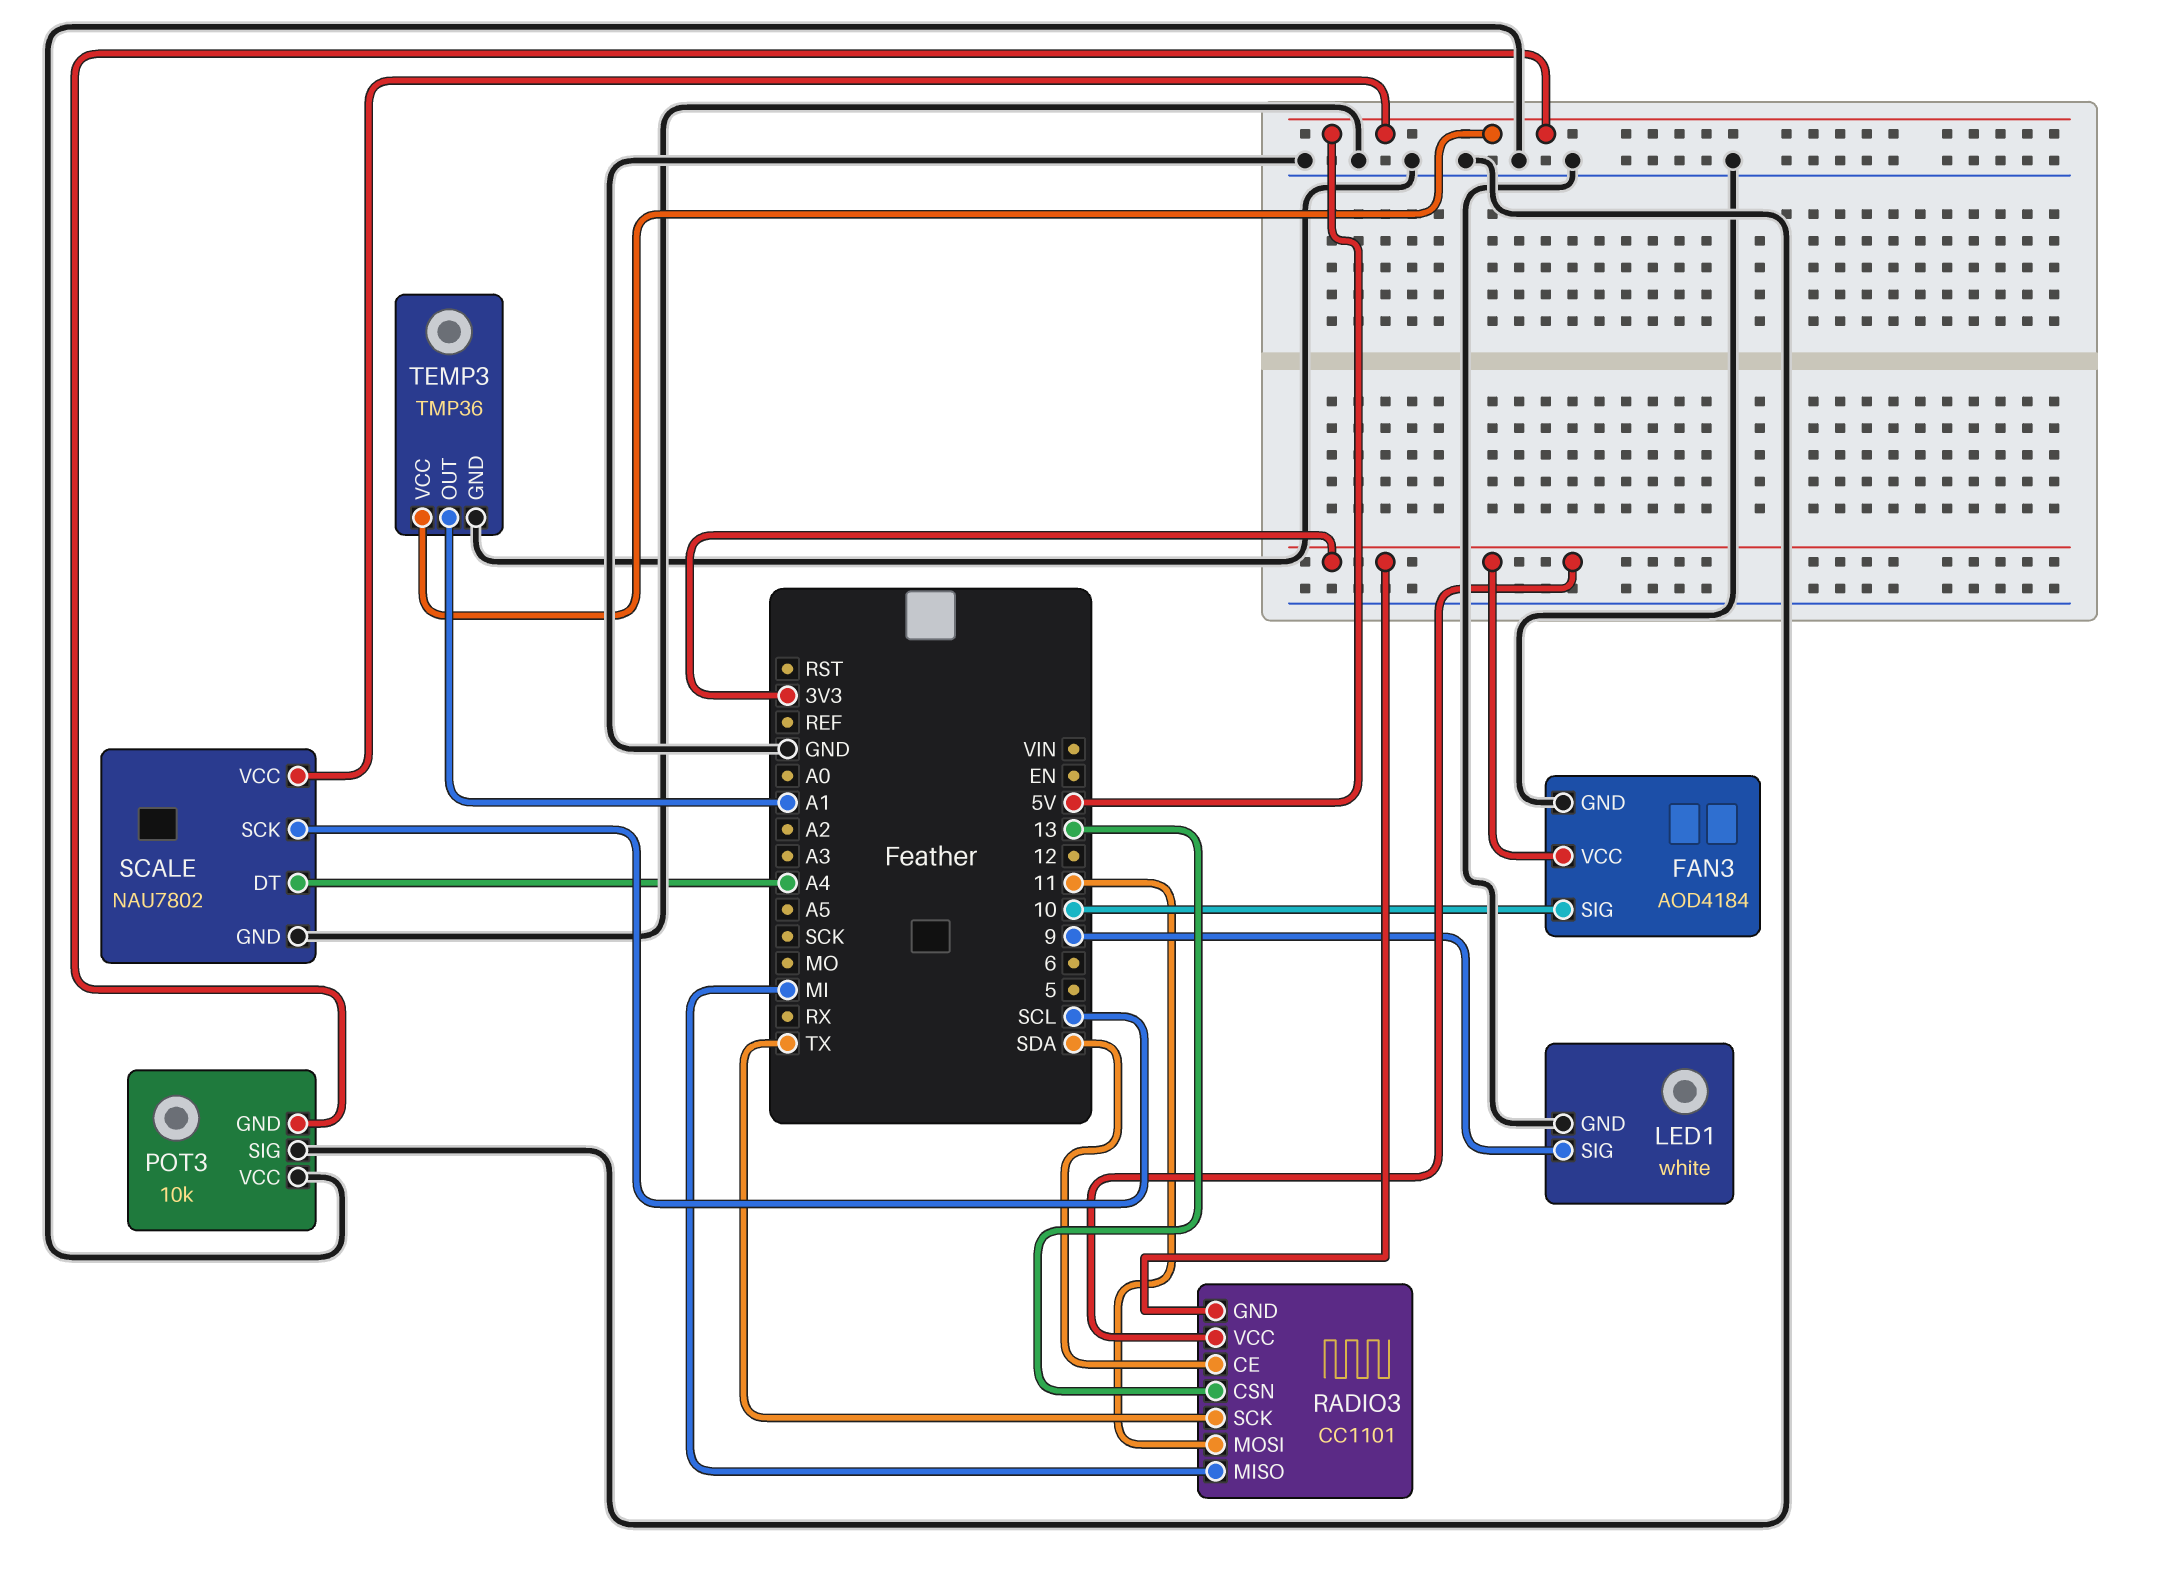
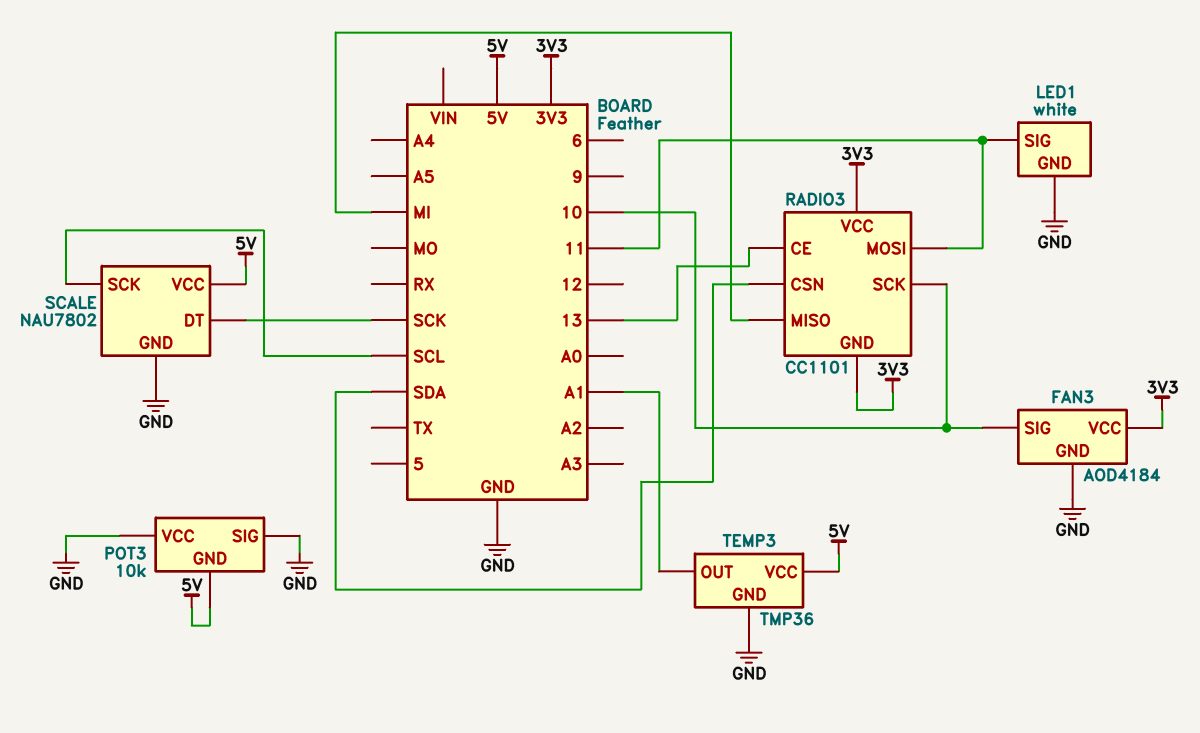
LED1 pin SIG: 9 -> 11
RADIO3 pin CE: SDA -> 13
RADIO3 pin CSN: 13 -> SDA
RADIO3 pin SCK: TX -> 10
SCALE pin DT: A4 -> SCK

